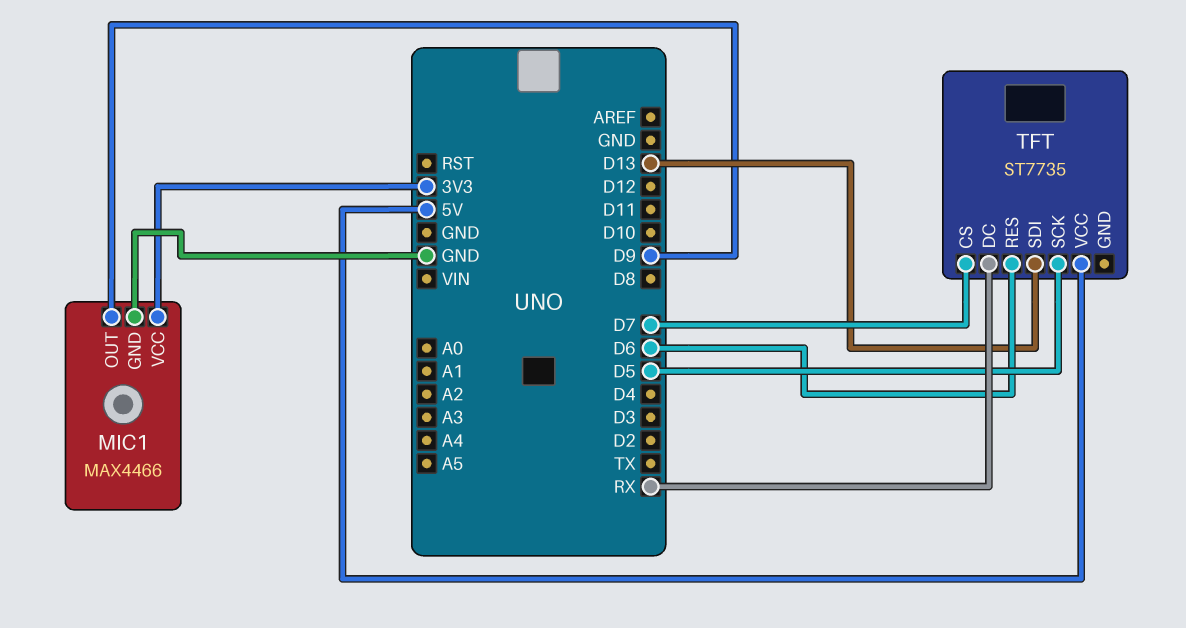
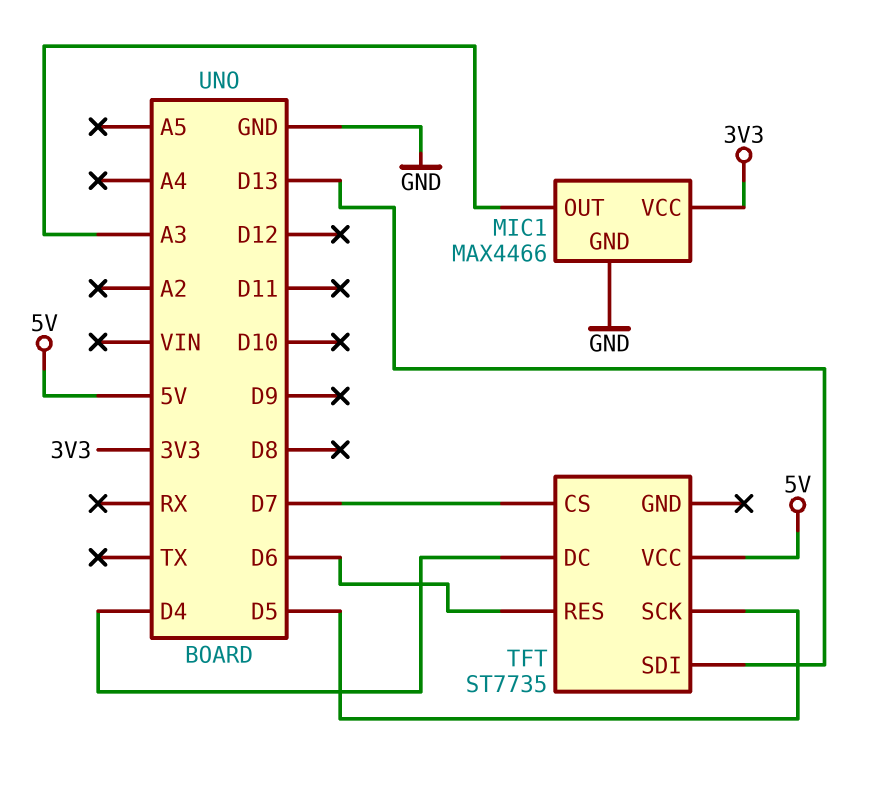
MIC1 pin OUT: D9 -> A3
TFT pin DC: RX -> D4

